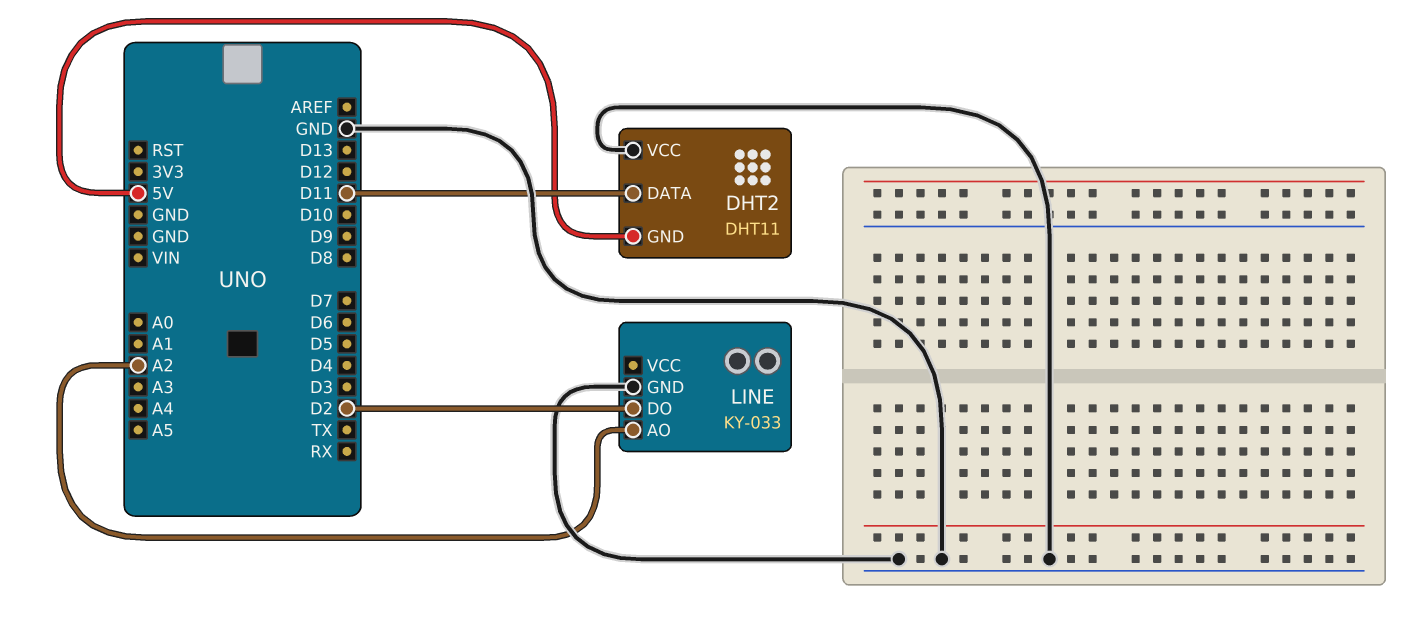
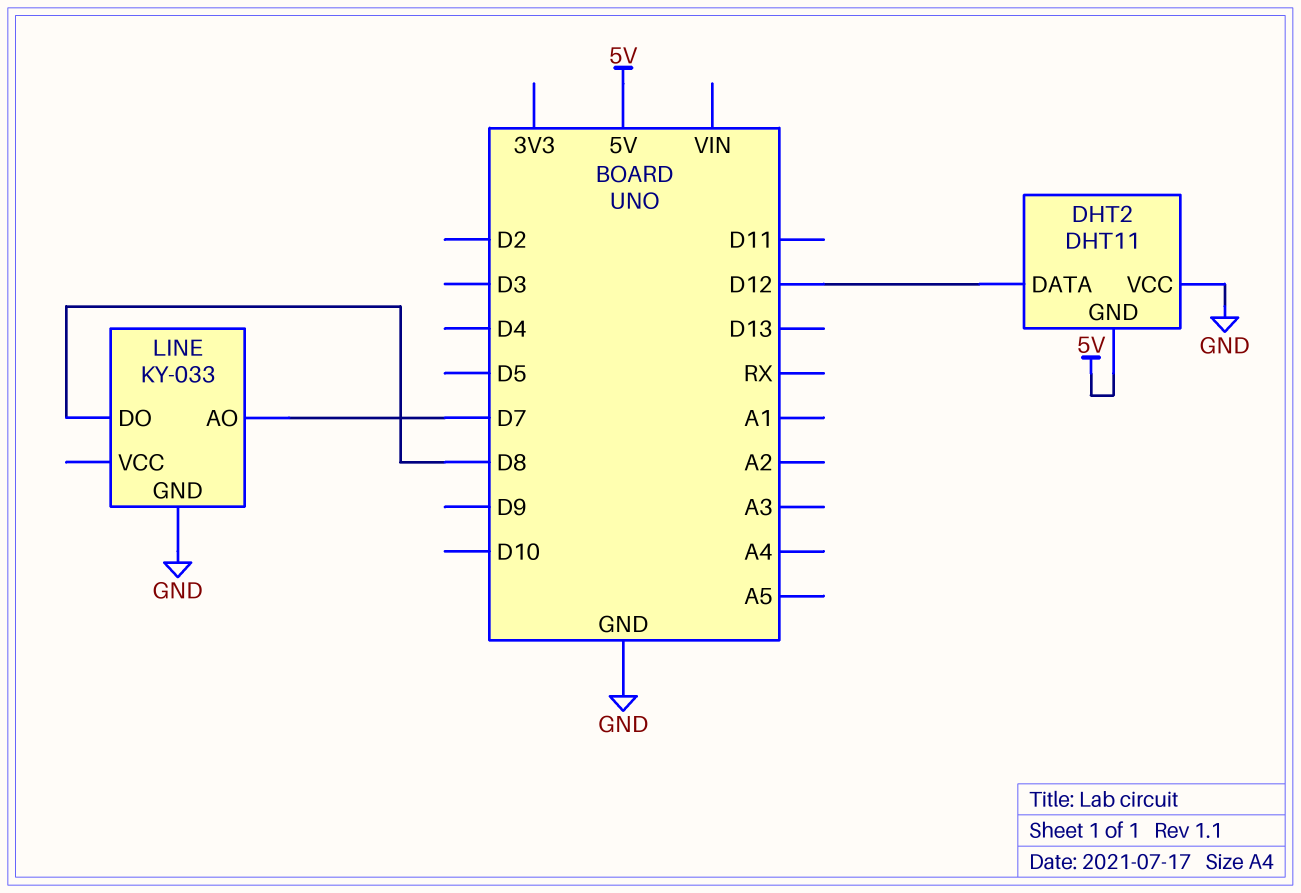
DHT2 pin DATA: D11 -> D12
LINE pin AO: A2 -> D7
LINE pin DO: D2 -> D8

